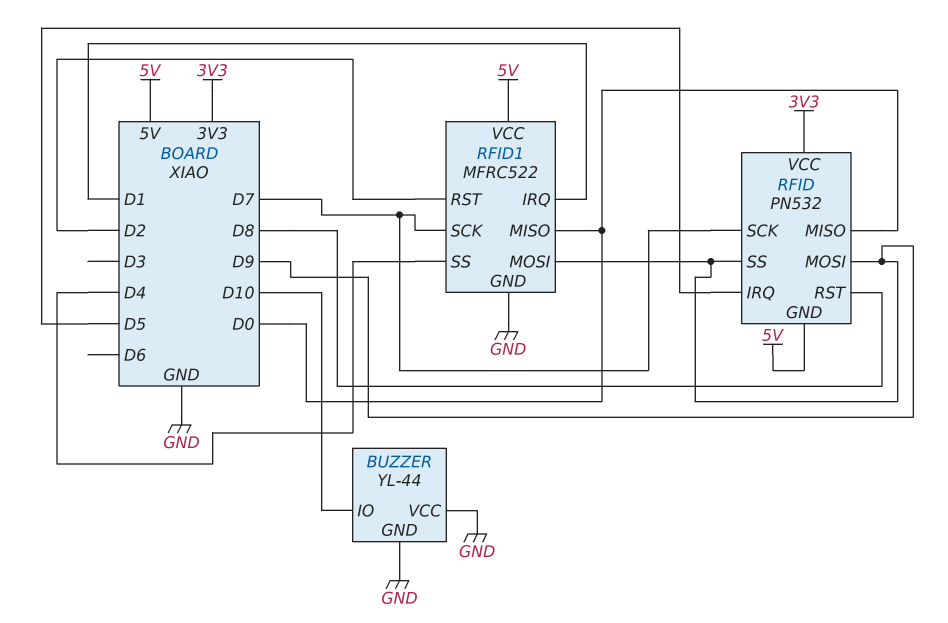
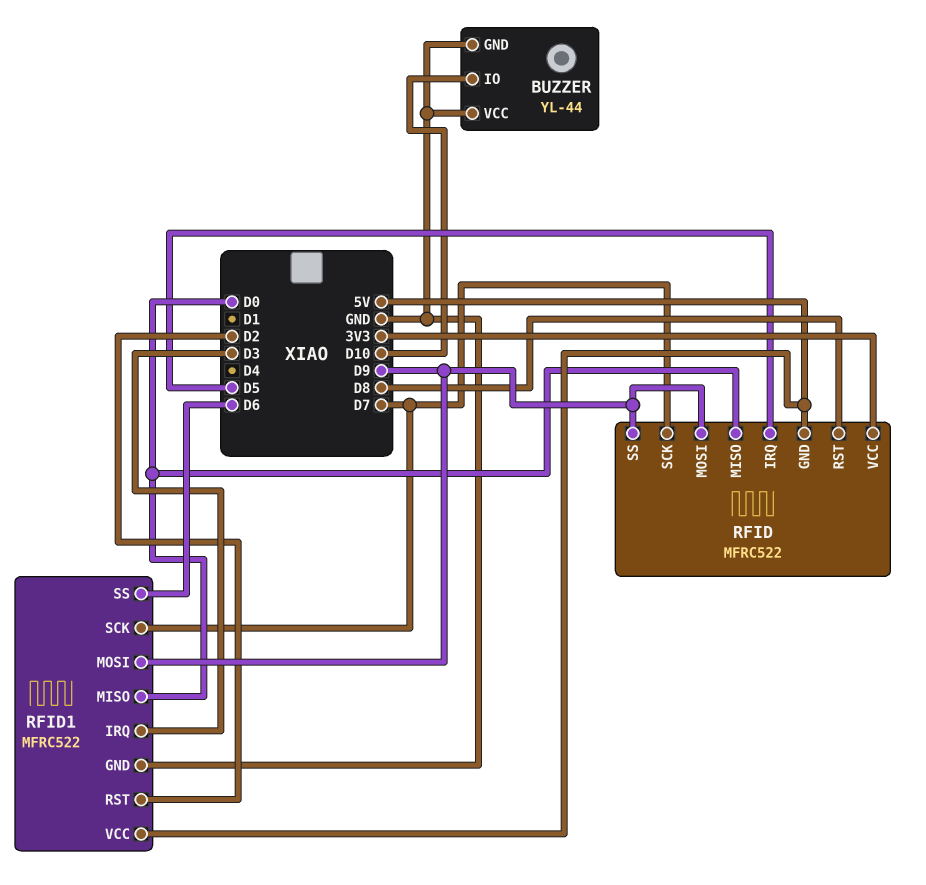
RFID: PN532 -> MFRC522
RFID1 pin IRQ: D1 -> D3
RFID1 pin SS: D4 -> D6

